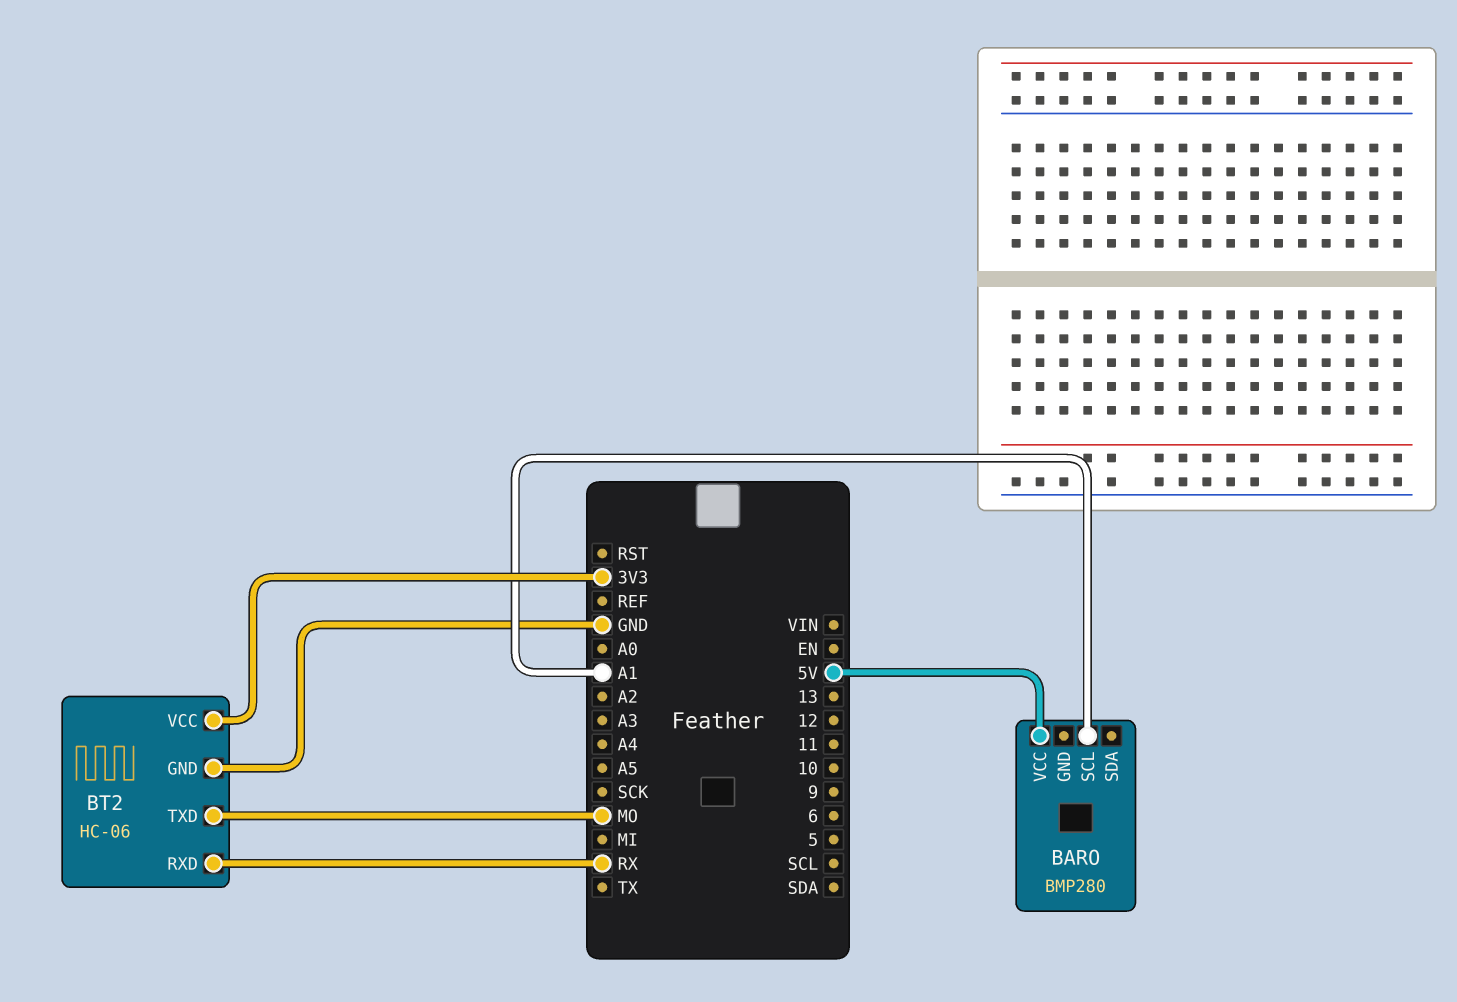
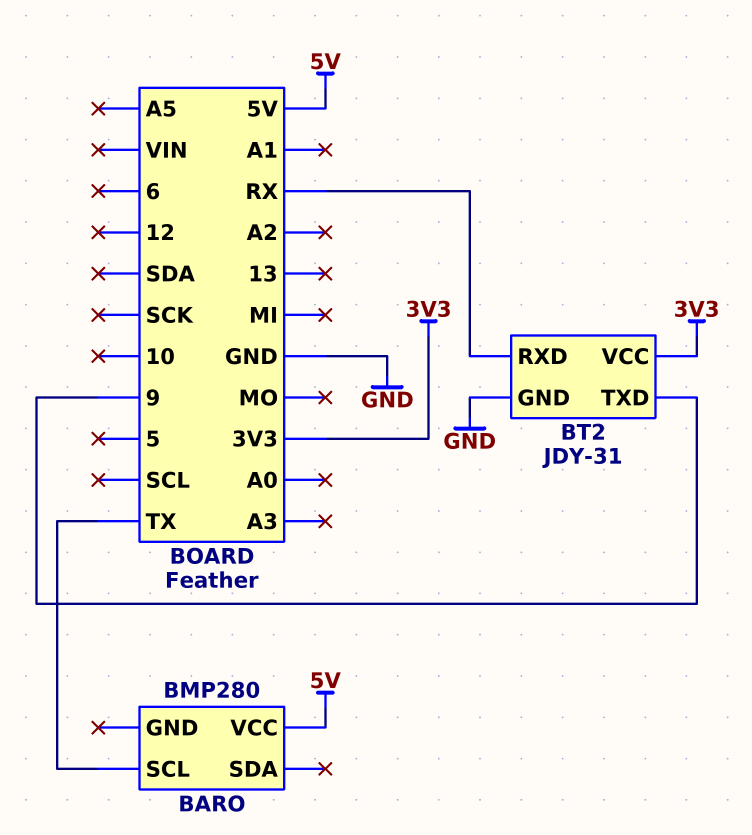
BARO pin SCL: A1 -> TX
BT2: HC-06 -> JDY-31
BT2 pin TXD: MO -> 9

